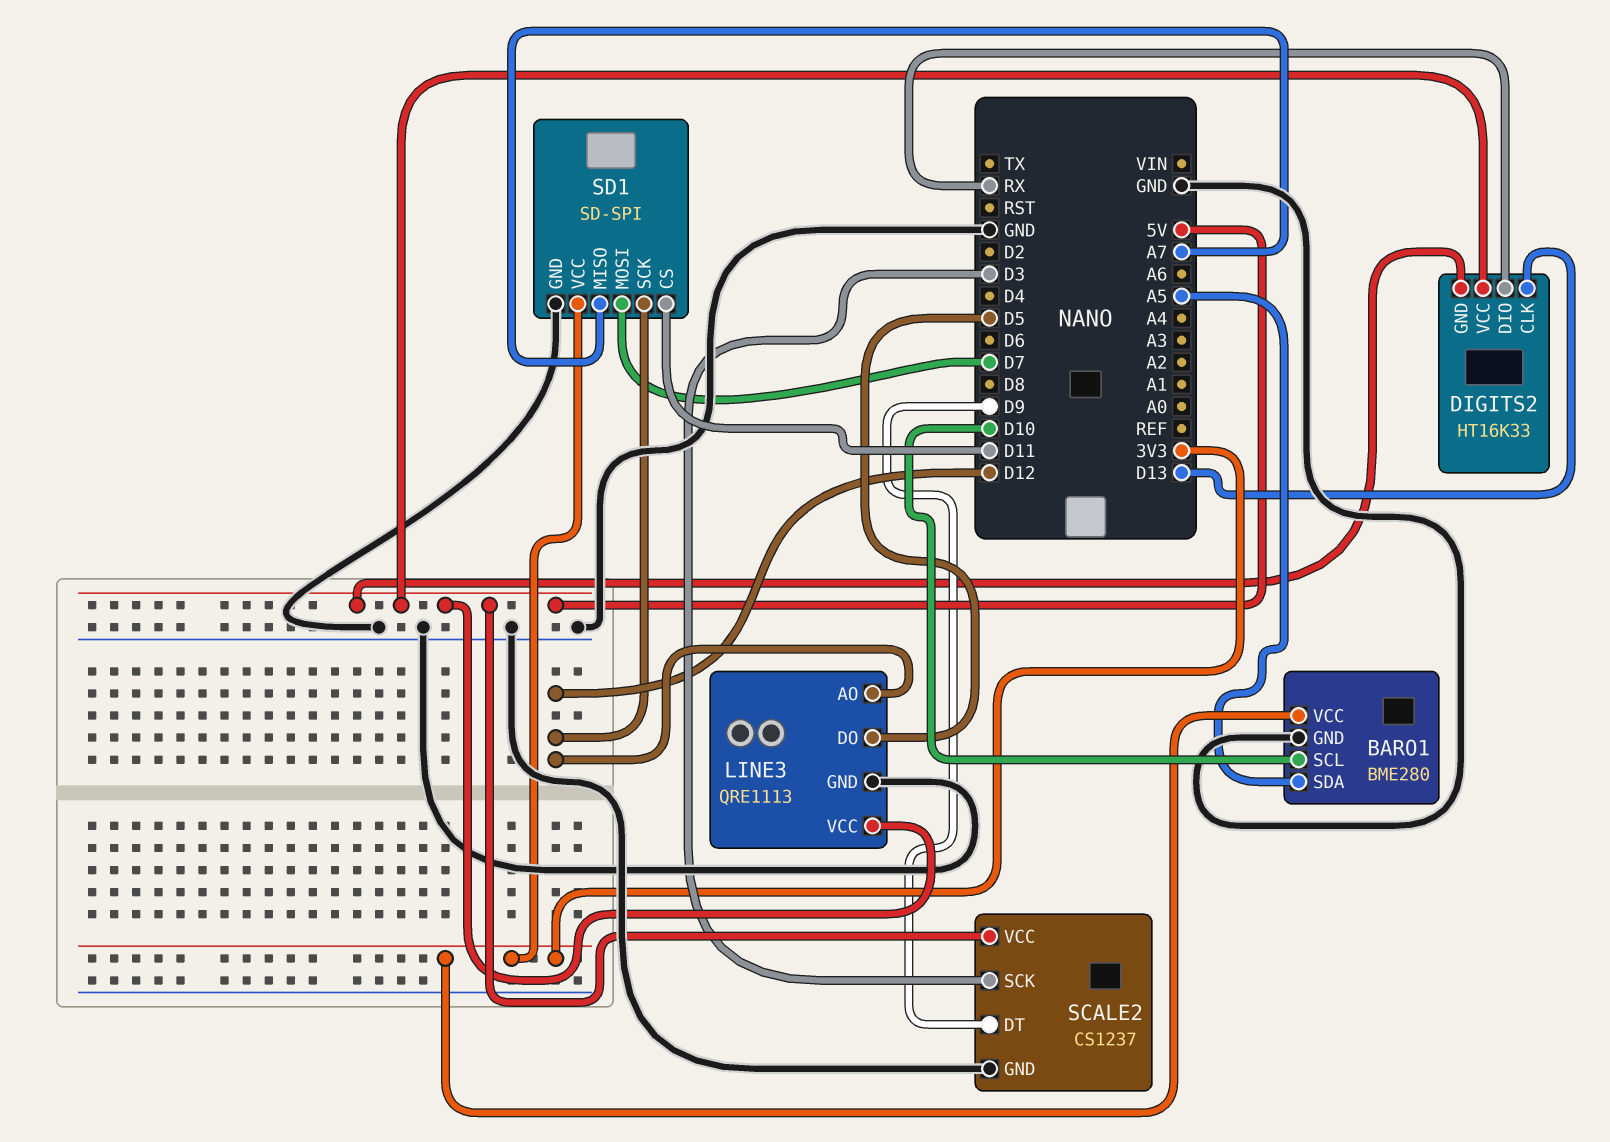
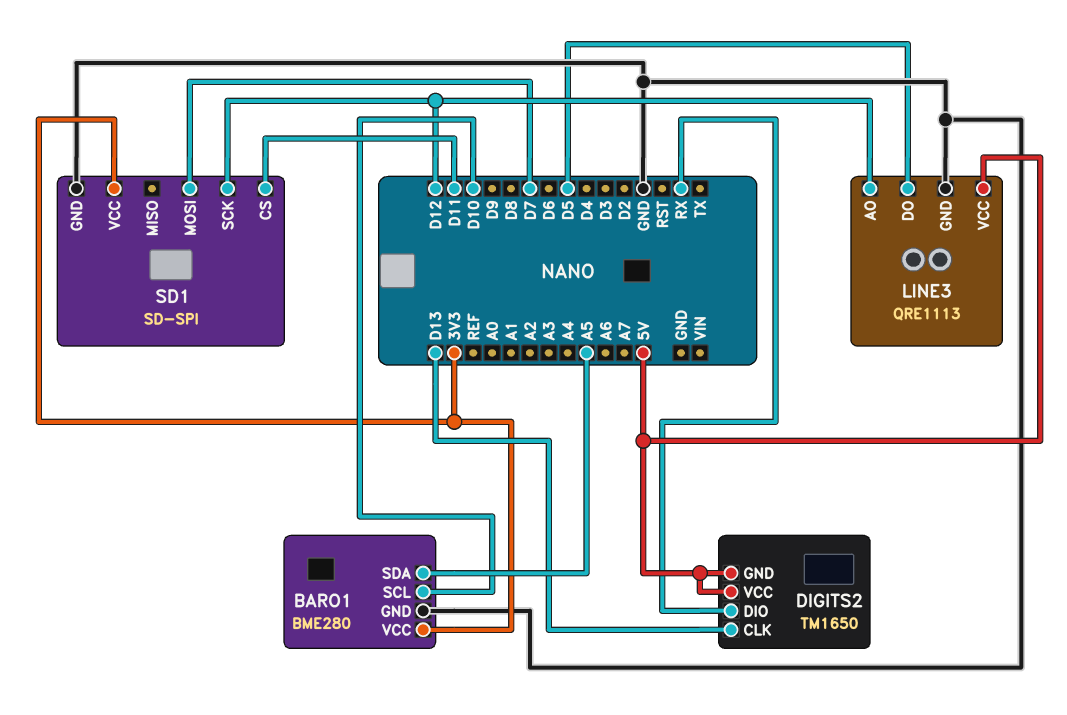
DIGITS2: HT16K33 -> TM1650
SCALE2: CS1237 -> none
SCALE2 pin DT: D9 -> none
SCALE2 pin GND: GND -> none
SCALE2 pin SCK: D3 -> none
SCALE2 pin VCC: 5V -> none
SD1 pin MISO: A7 -> none

